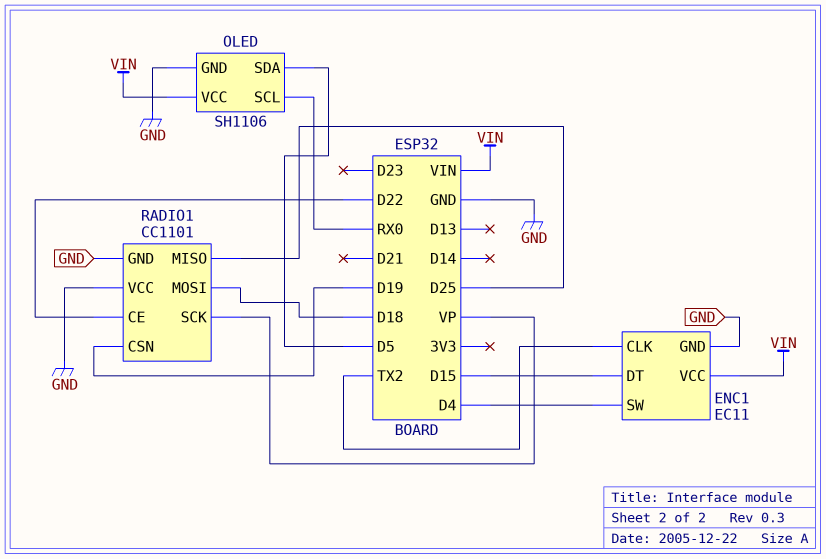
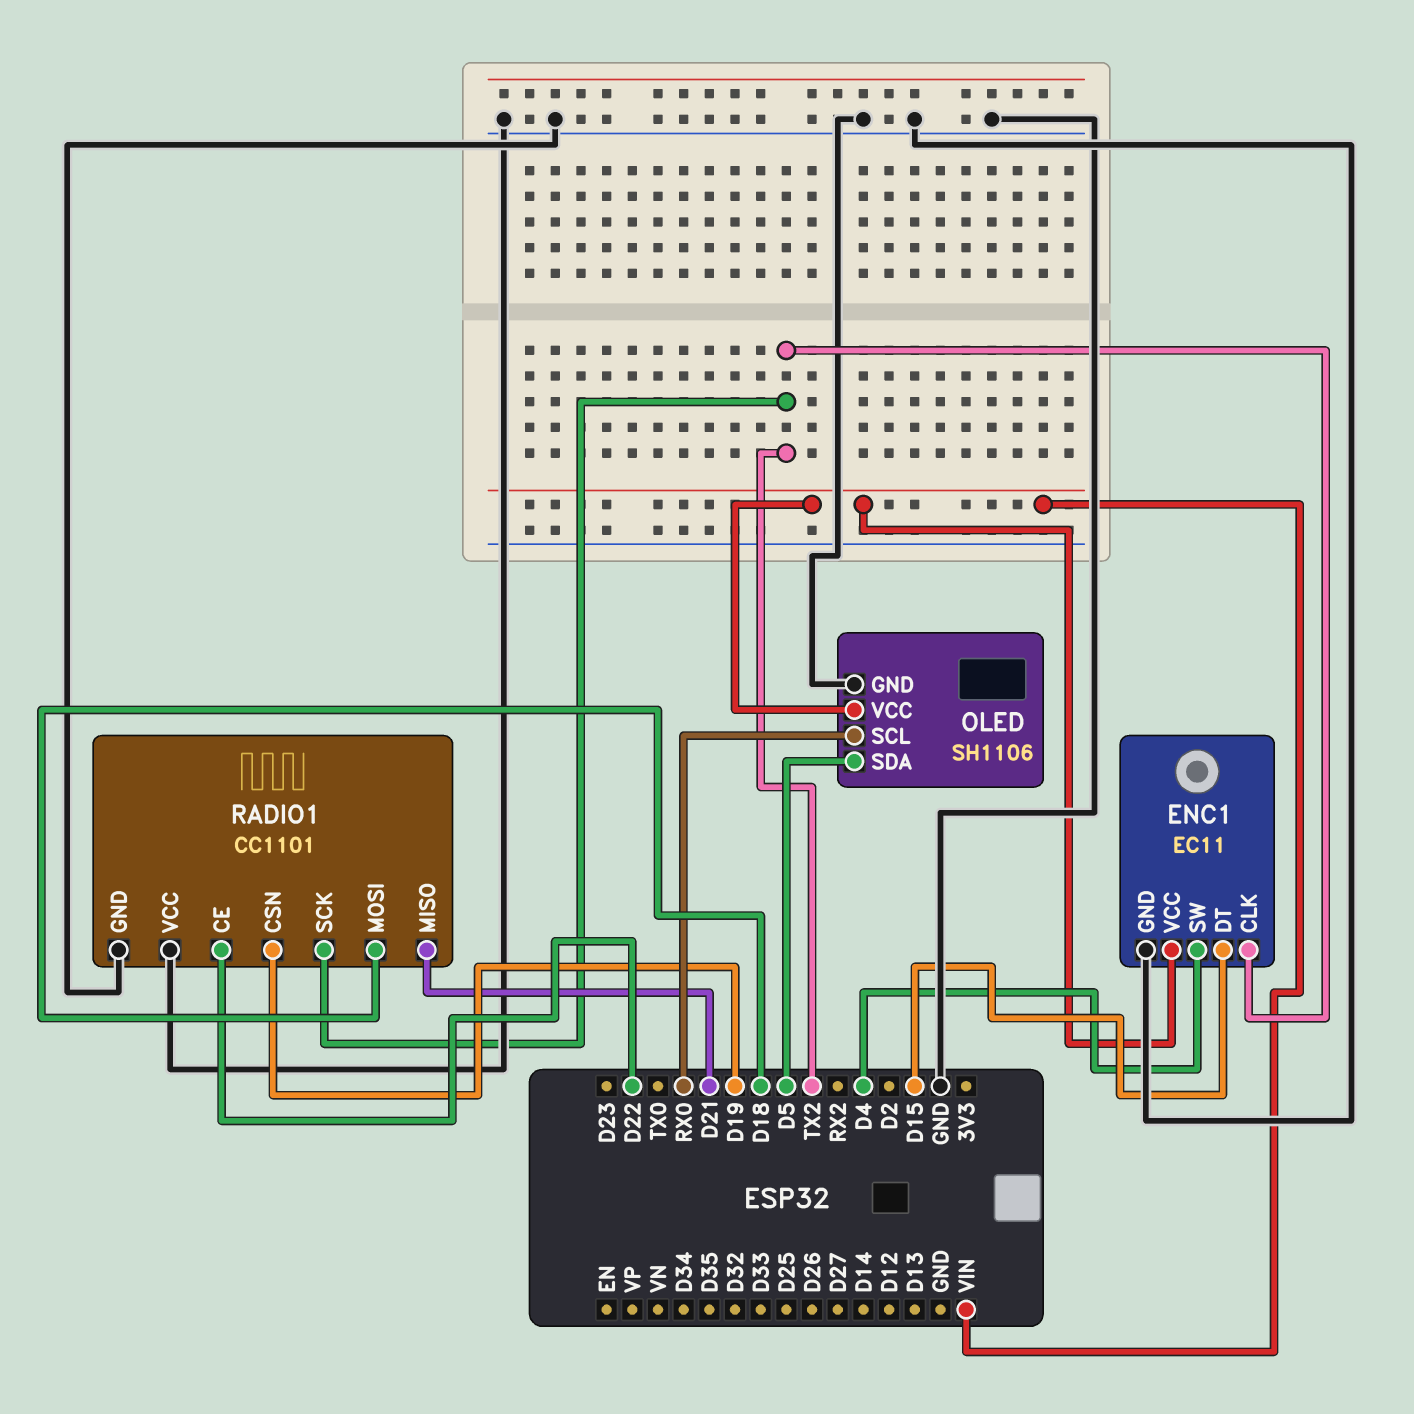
RADIO1 pin MISO: D25 -> D21
RADIO1 pin SCK: VP -> TX2

